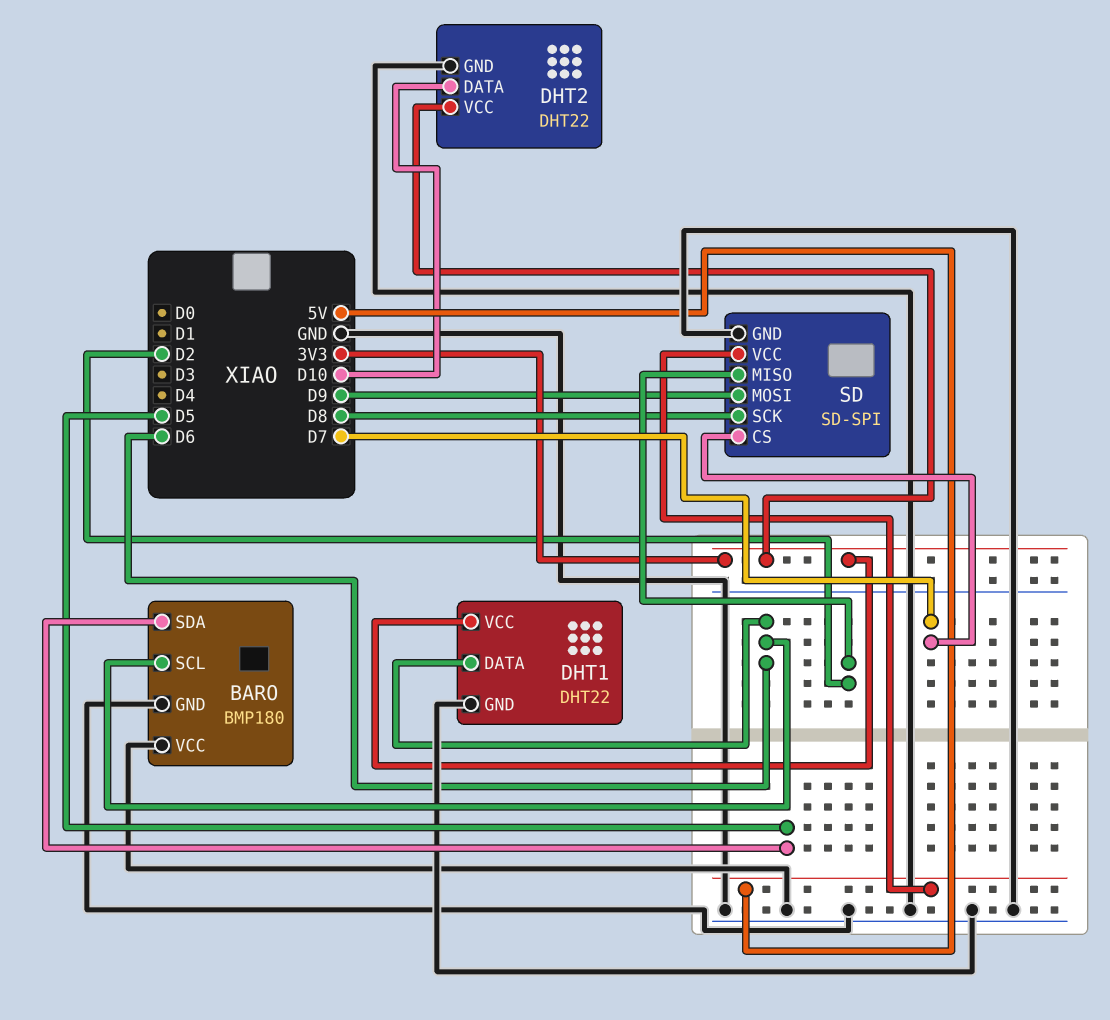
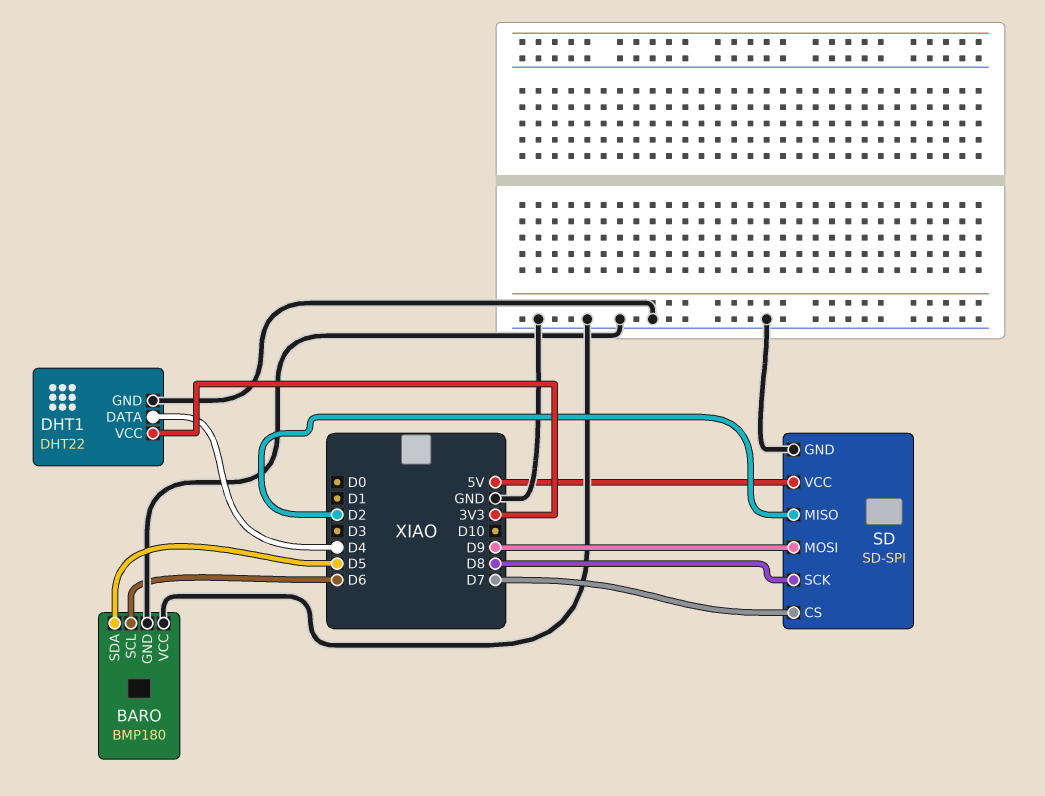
DHT1 pin DATA: D6 -> D4
DHT2: DHT22 -> none
DHT2 pin DATA: D10 -> none
DHT2 pin GND: GND -> none
DHT2 pin VCC: 3V3 -> none

